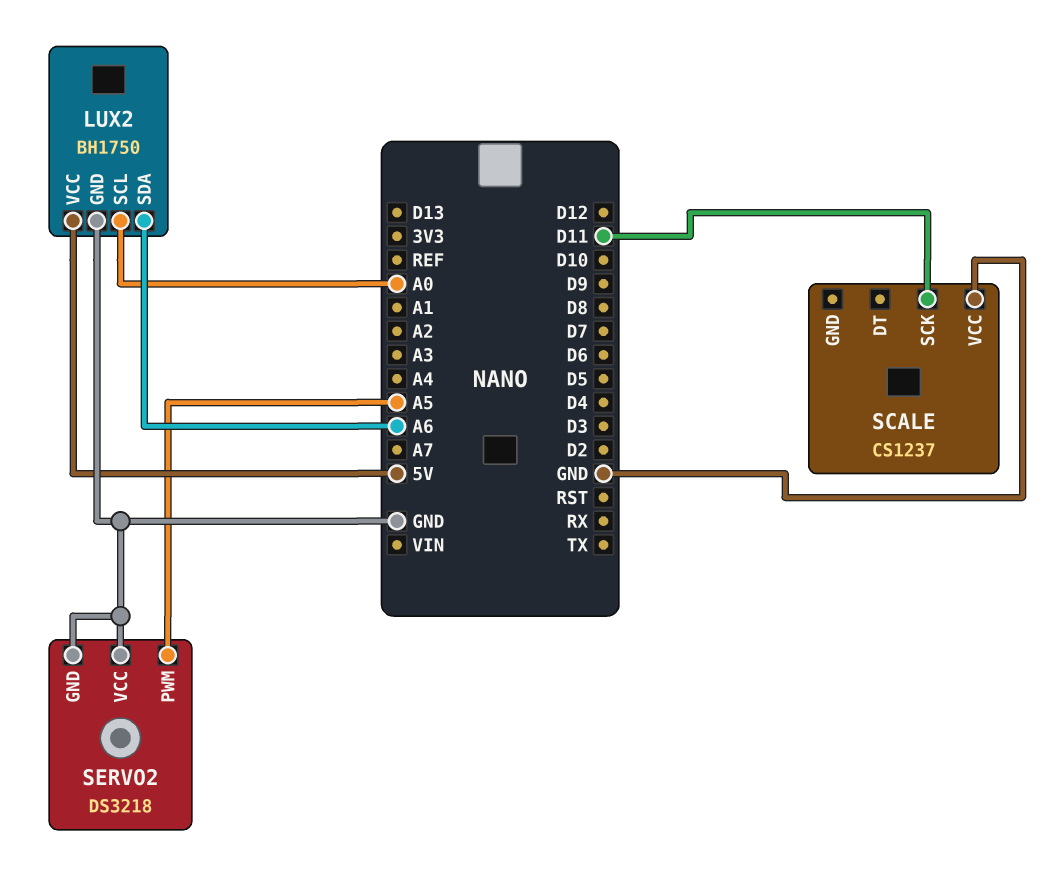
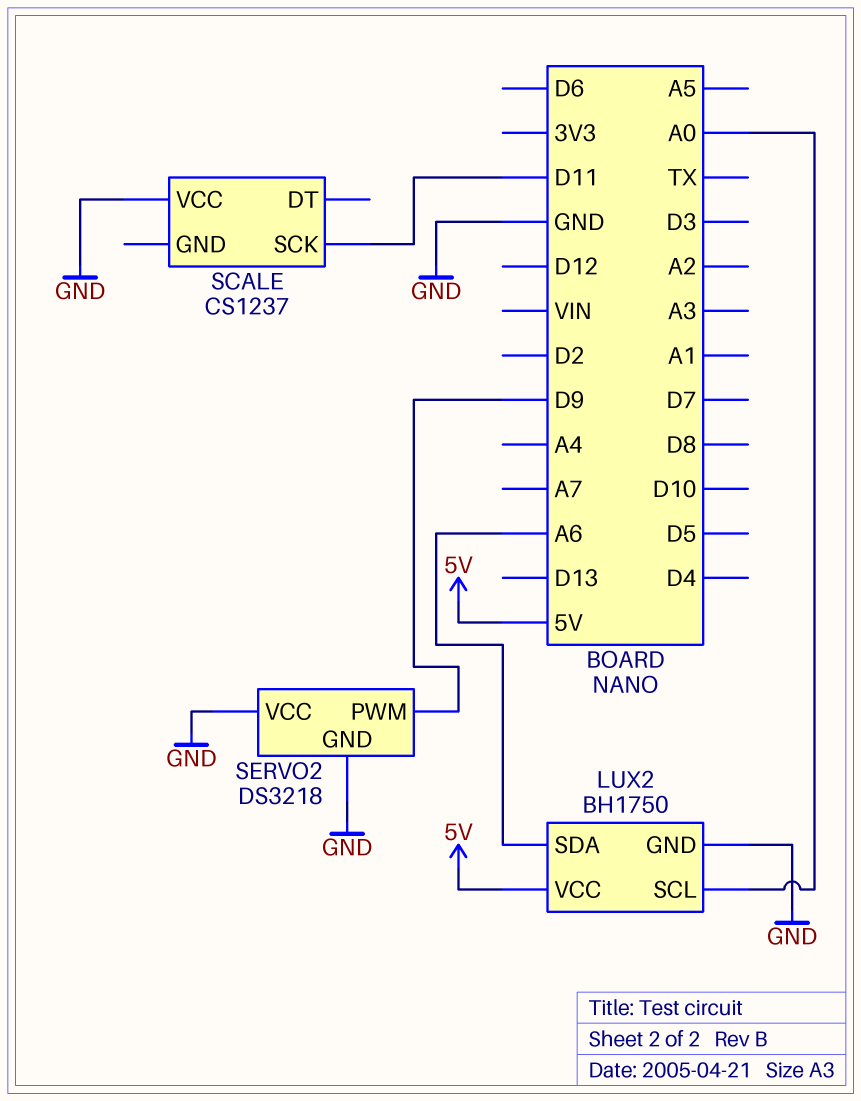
SERVO2 pin PWM: A5 -> D9

